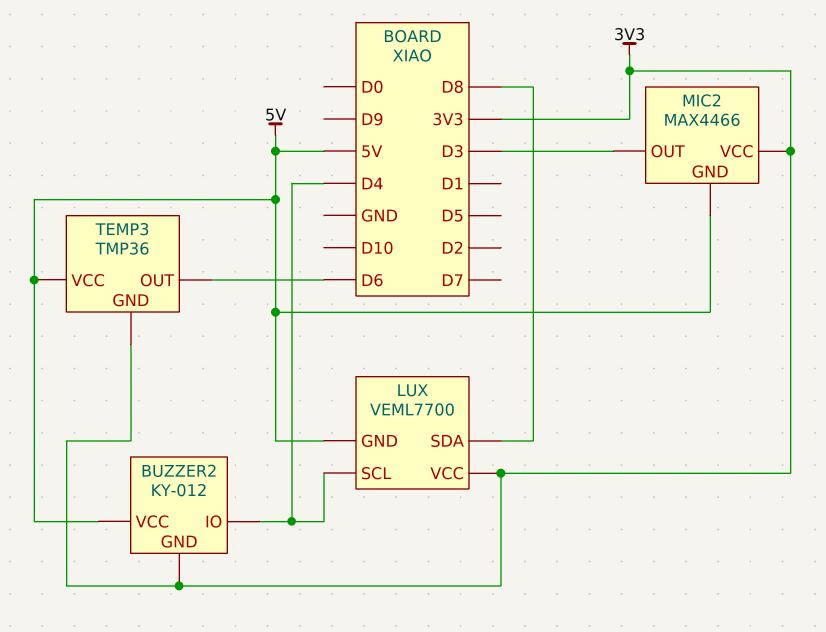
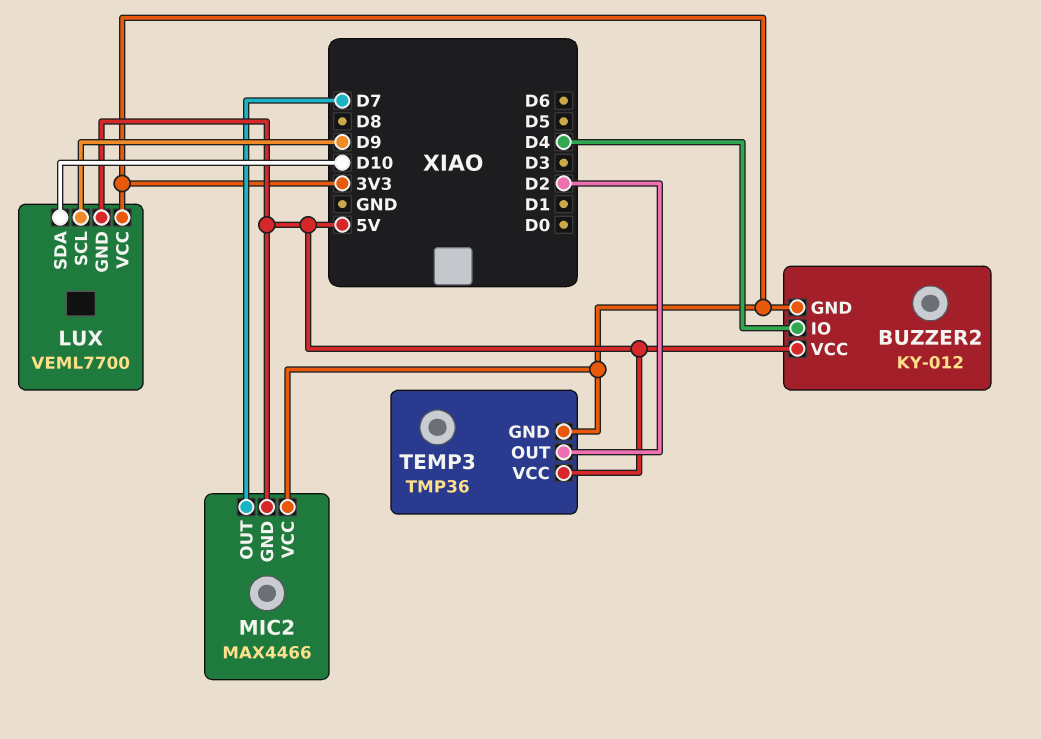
LUX pin SCL: D4 -> D9
LUX pin SDA: D8 -> D10
MIC2 pin OUT: D3 -> D7
TEMP3 pin OUT: D6 -> D2

